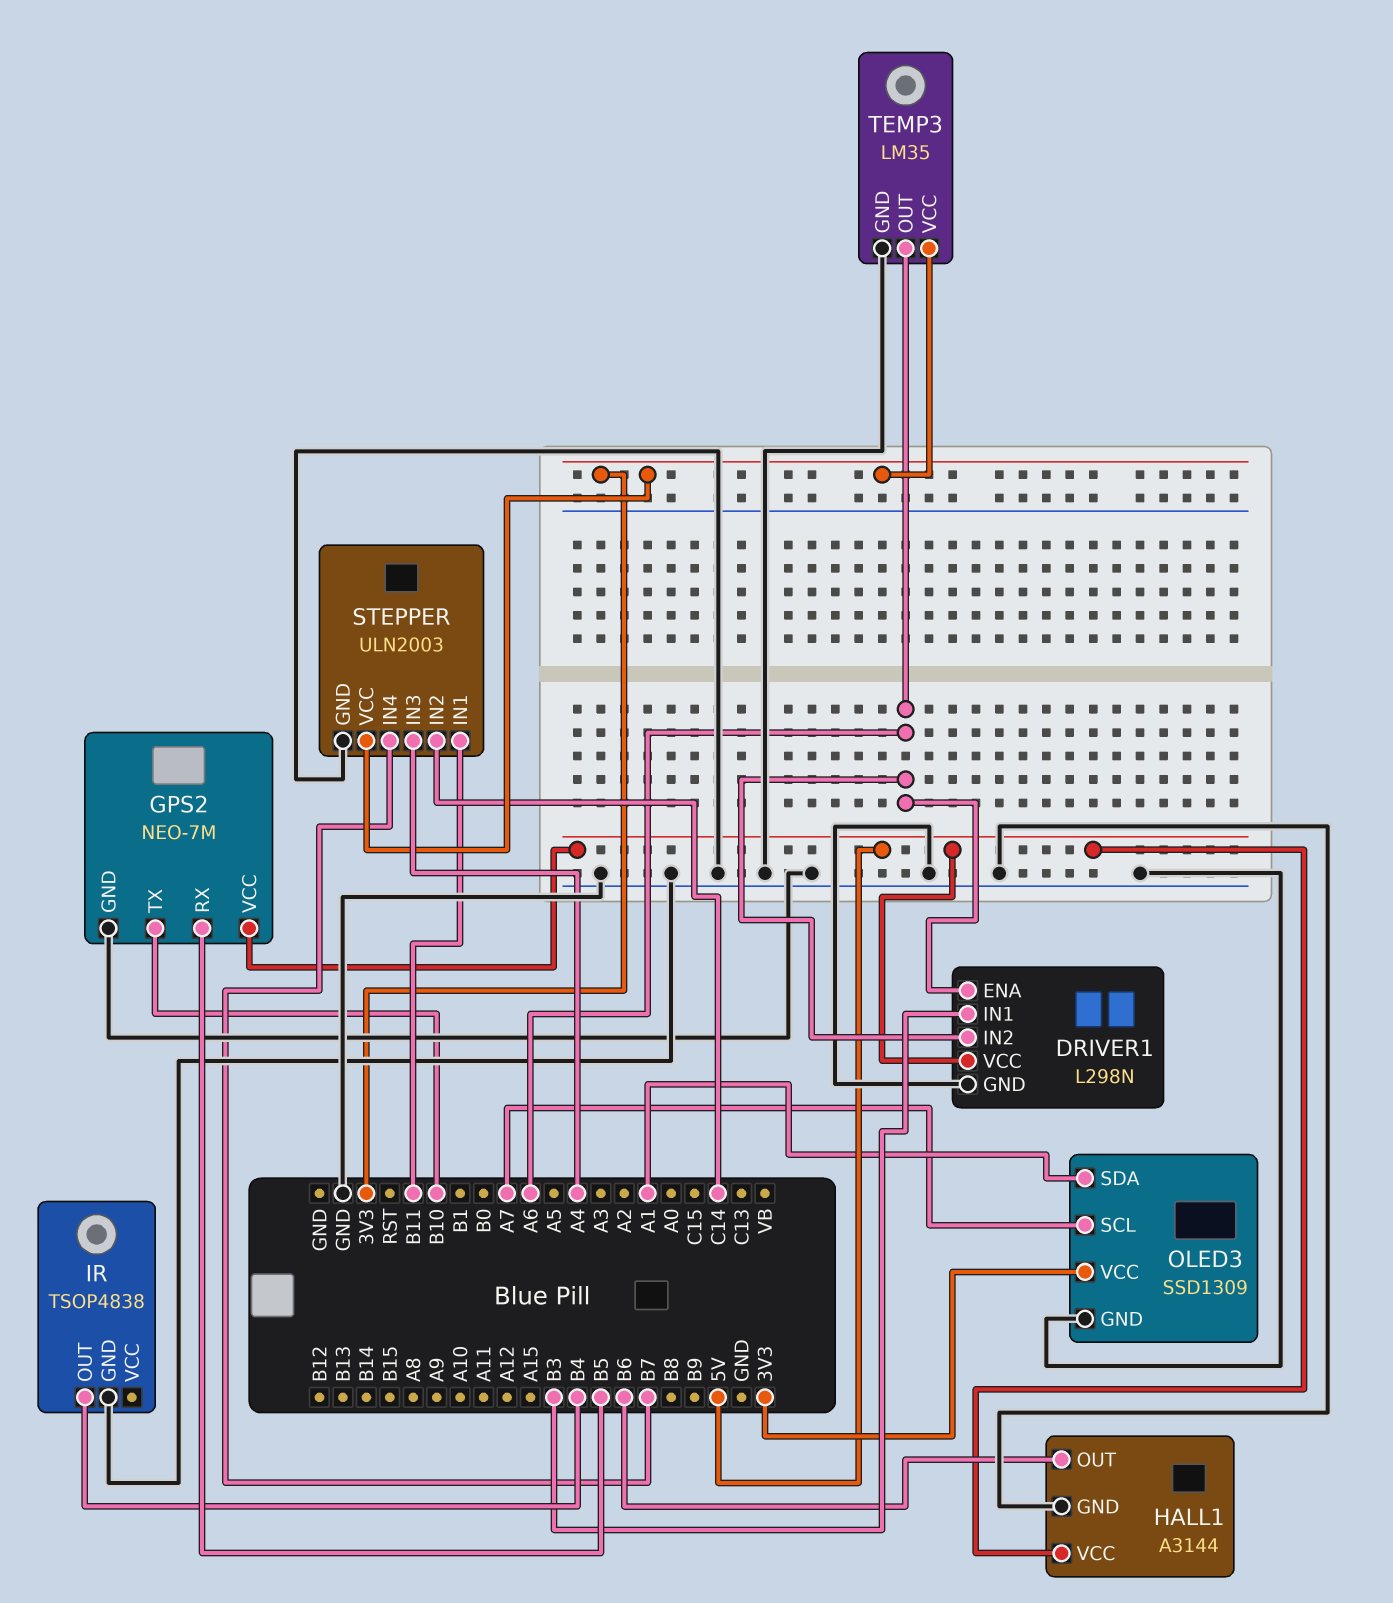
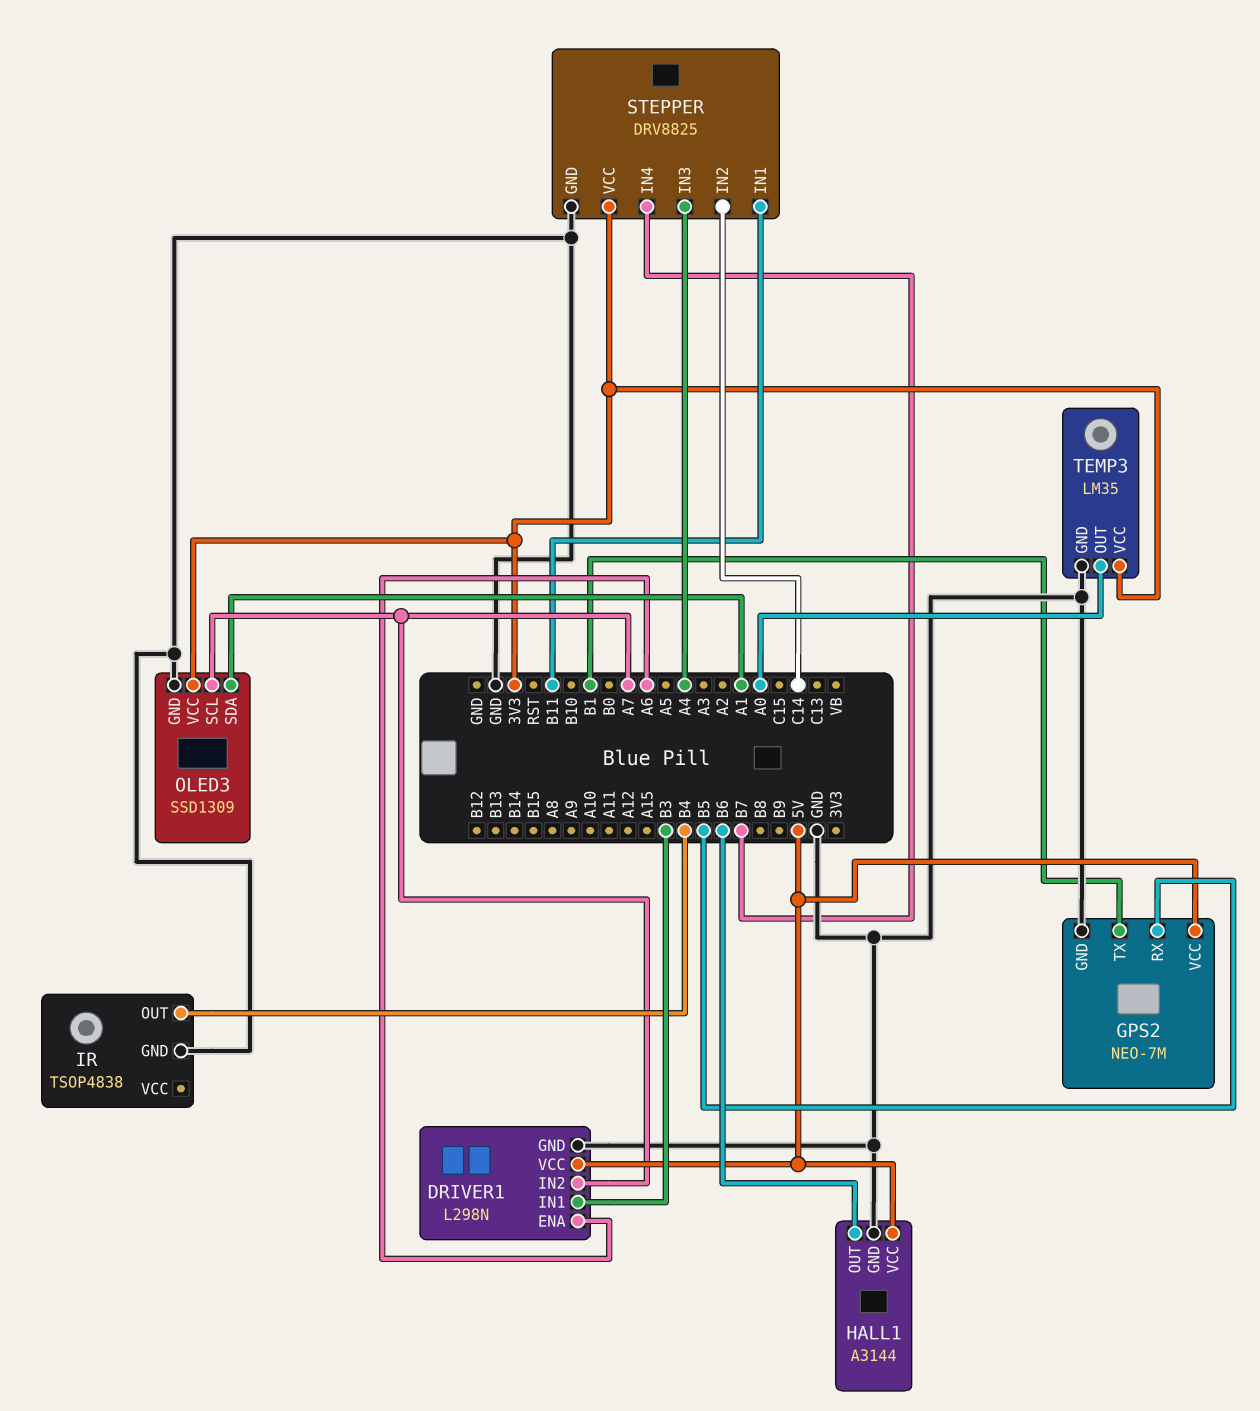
DRIVER1 pin IN2: A6 -> A7
GPS2 pin TX: B10 -> B1
STEPPER: ULN2003 -> DRV8825
TEMP3 pin OUT: A6 -> A0

